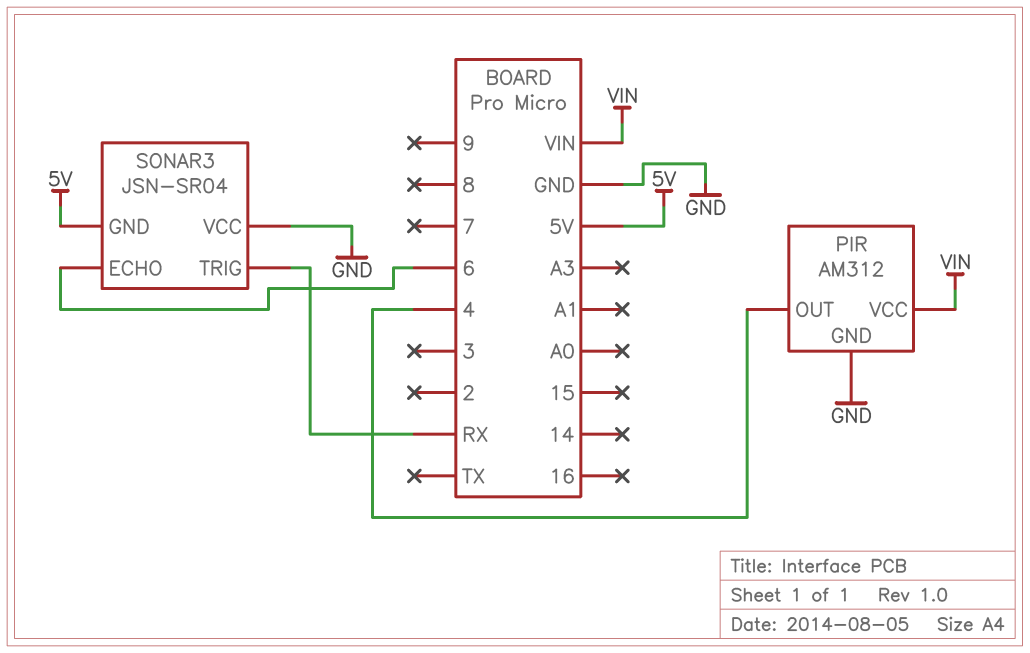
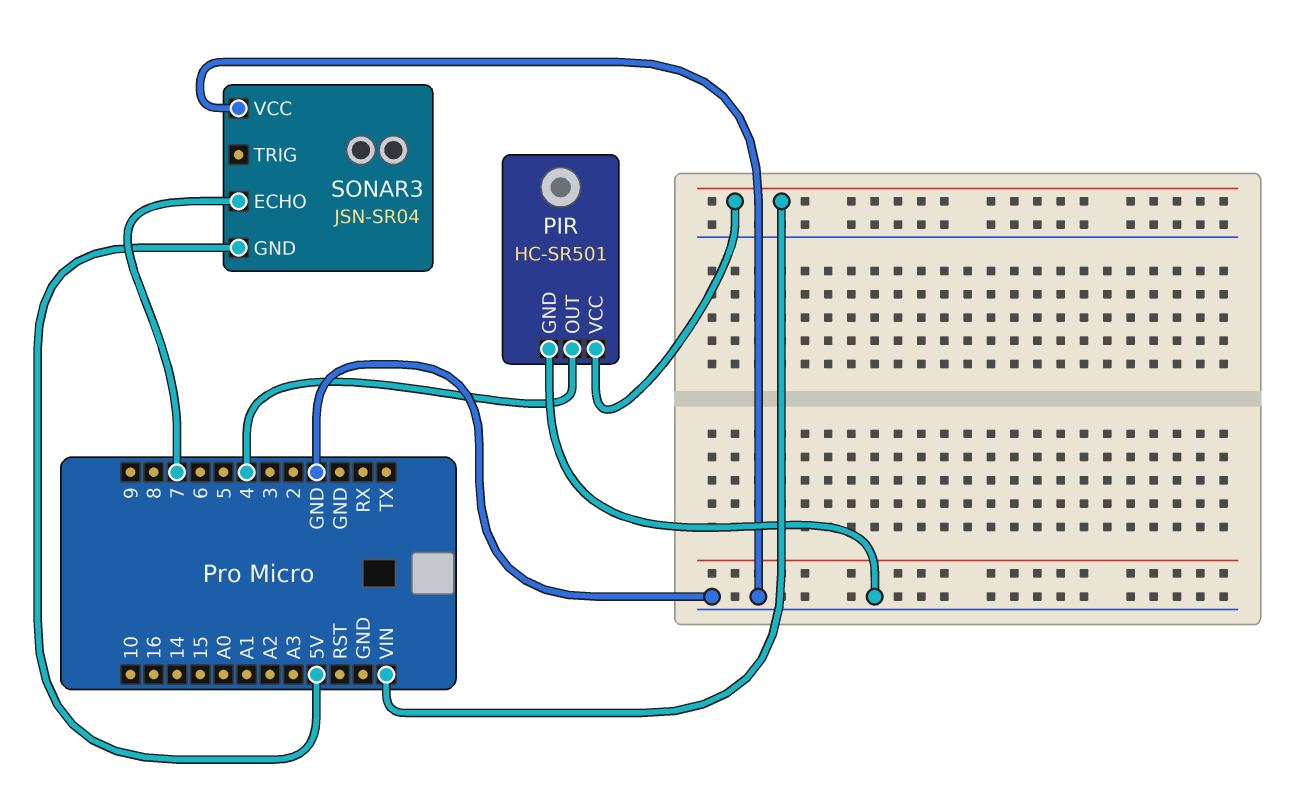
PIR: AM312 -> HC-SR501
SONAR3 pin ECHO: 6 -> 7
SONAR3 pin TRIG: RX -> none

